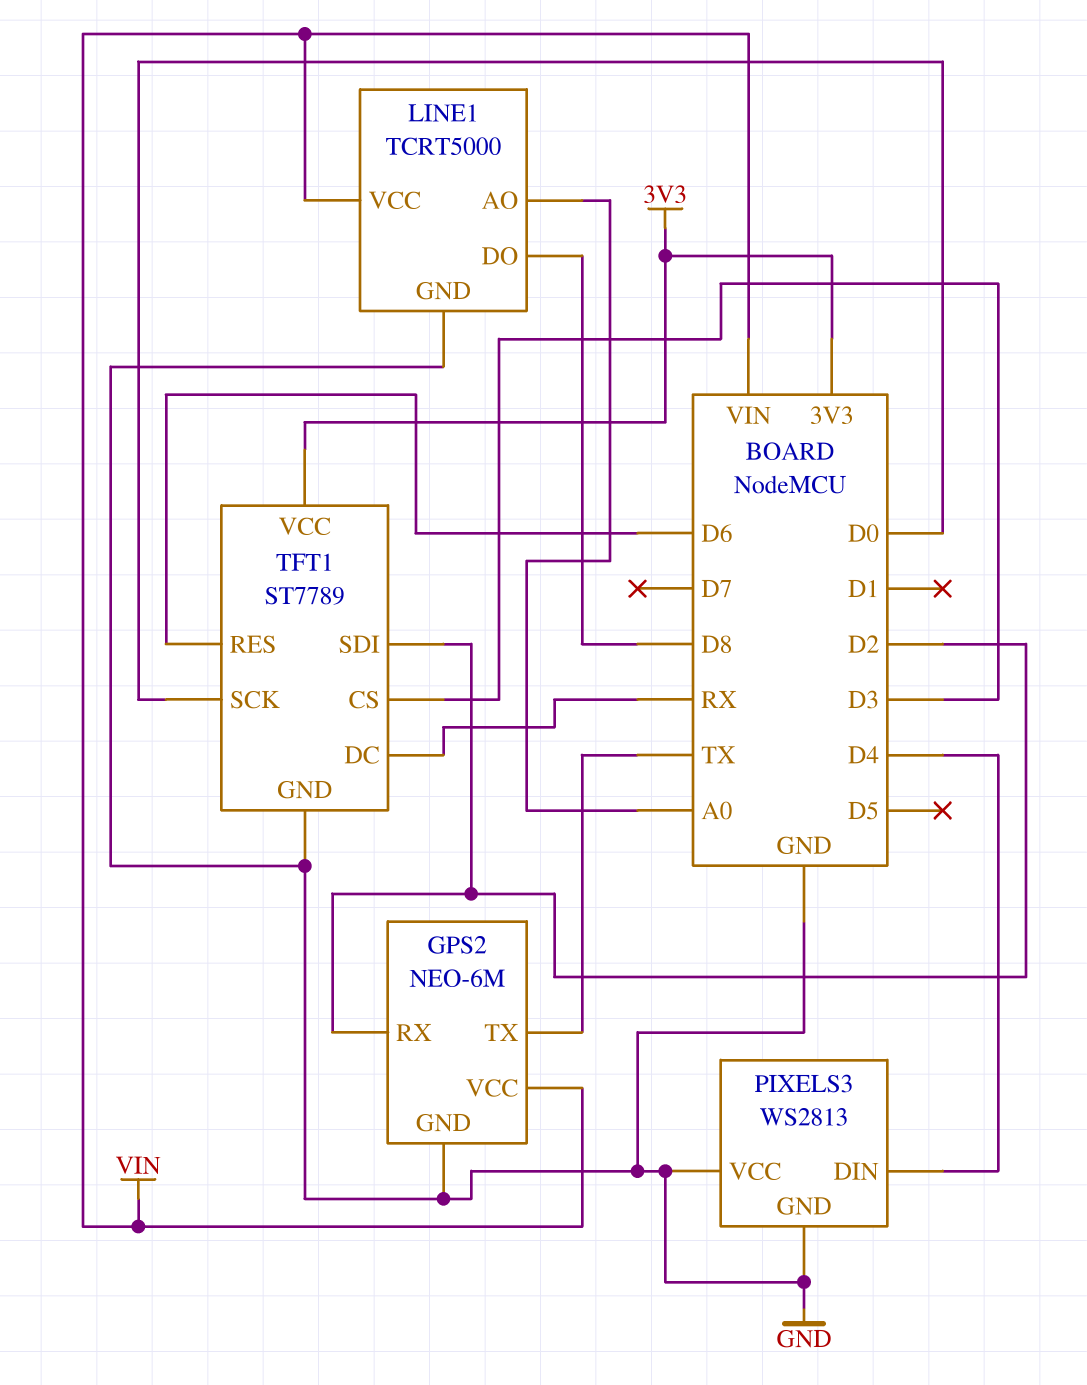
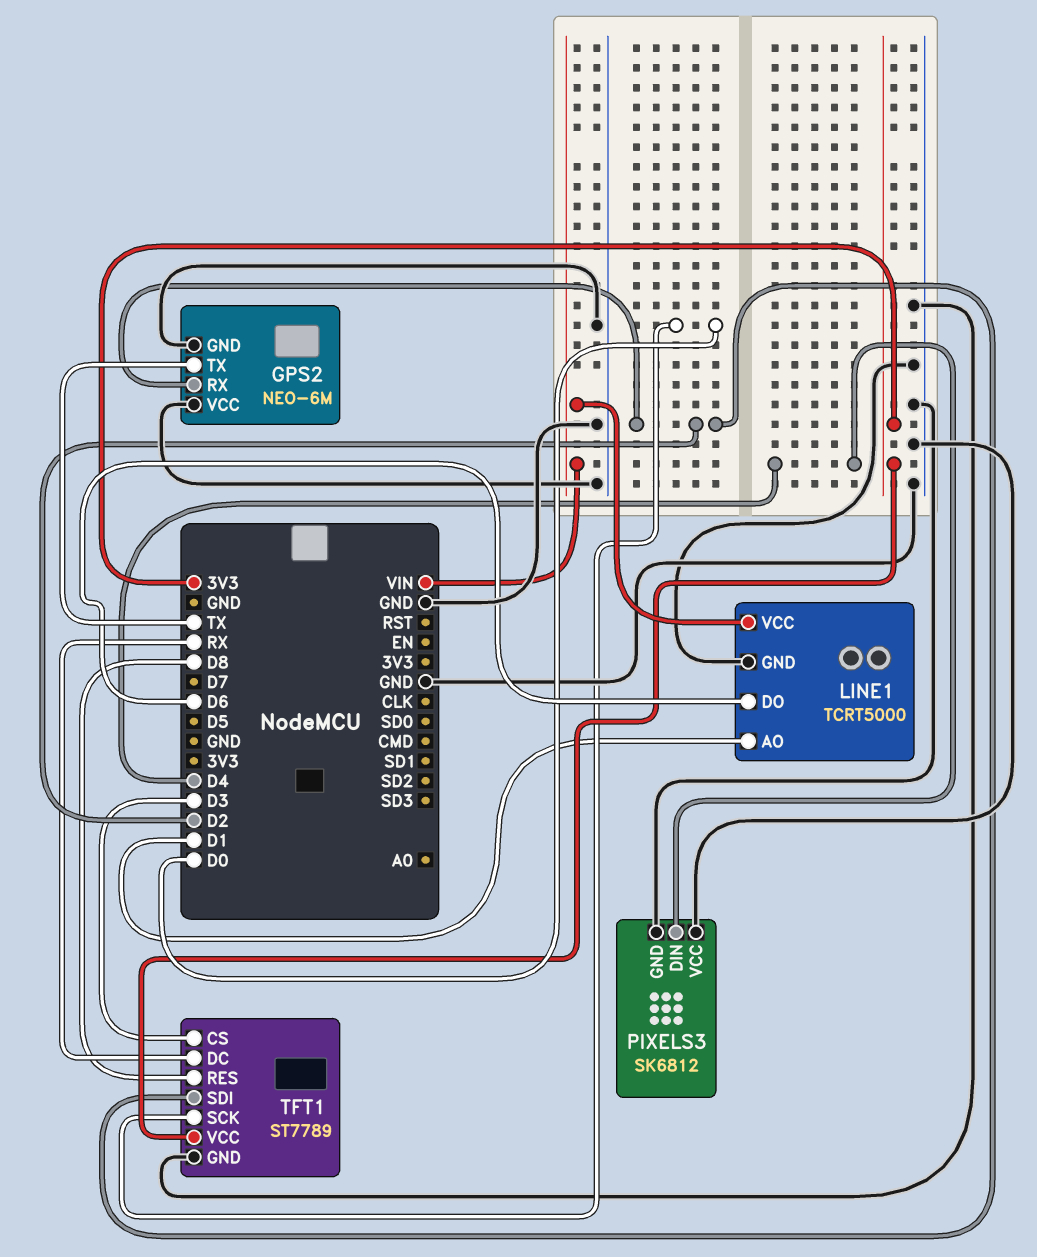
GPS2 pin VCC: VIN -> GND
LINE1 pin AO: A0 -> D1
LINE1 pin DO: D8 -> D6
PIXELS3: WS2813 -> SK6812
TFT1 pin RES: D6 -> D8

